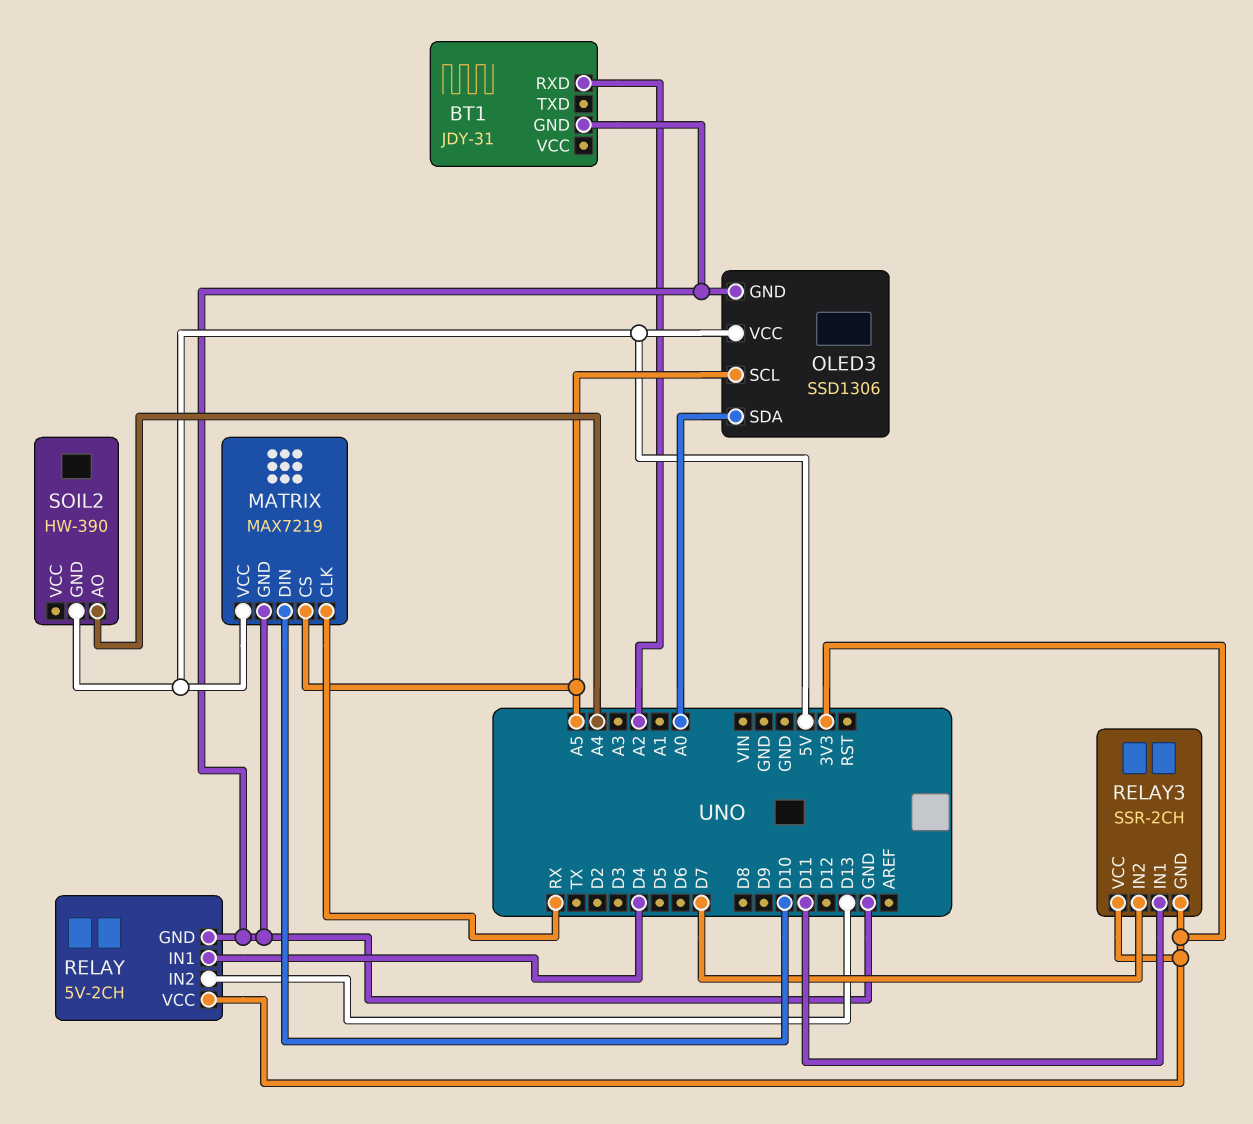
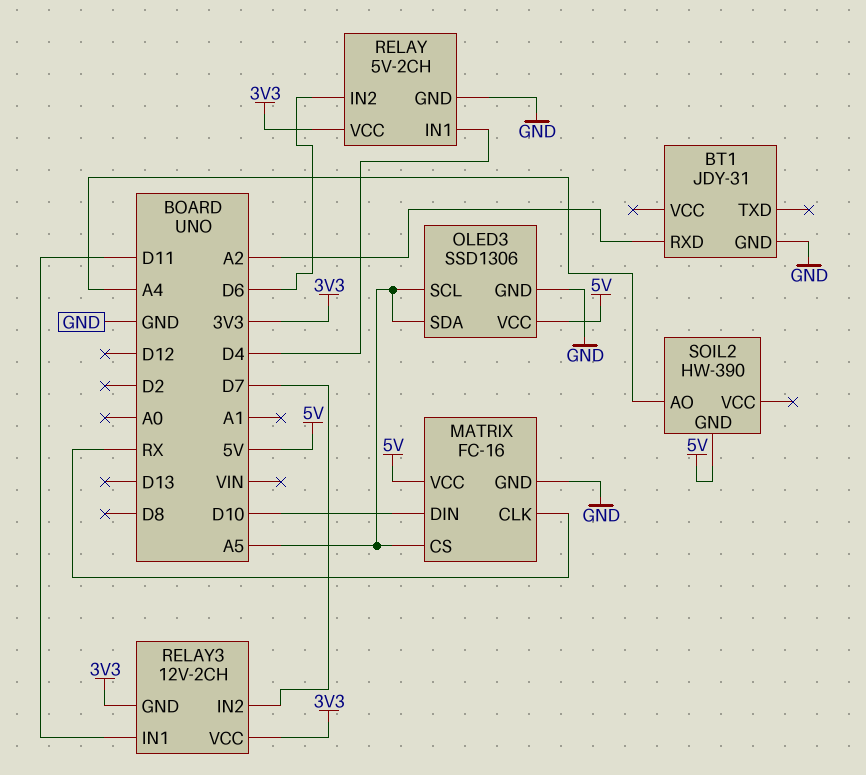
MATRIX: MAX7219 -> FC-16
OLED3 pin SDA: A0 -> A5
RELAY pin IN2: D13 -> D6
RELAY3: SSR-2CH -> 12V-2CH

